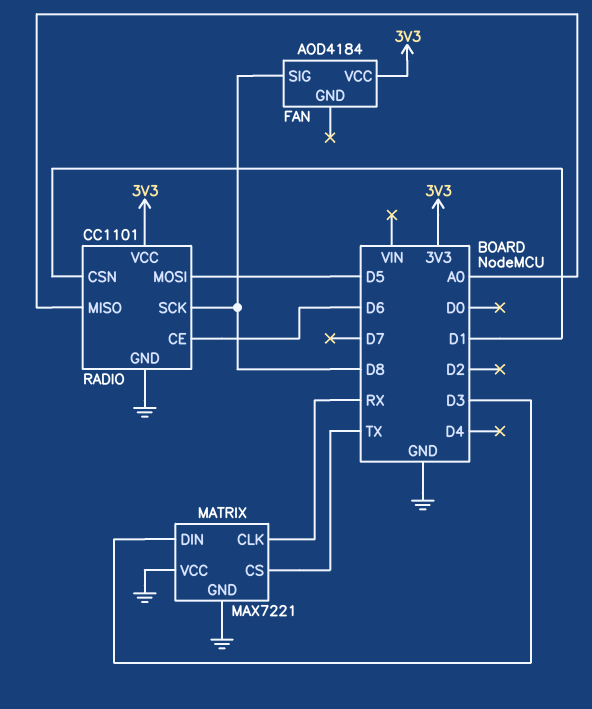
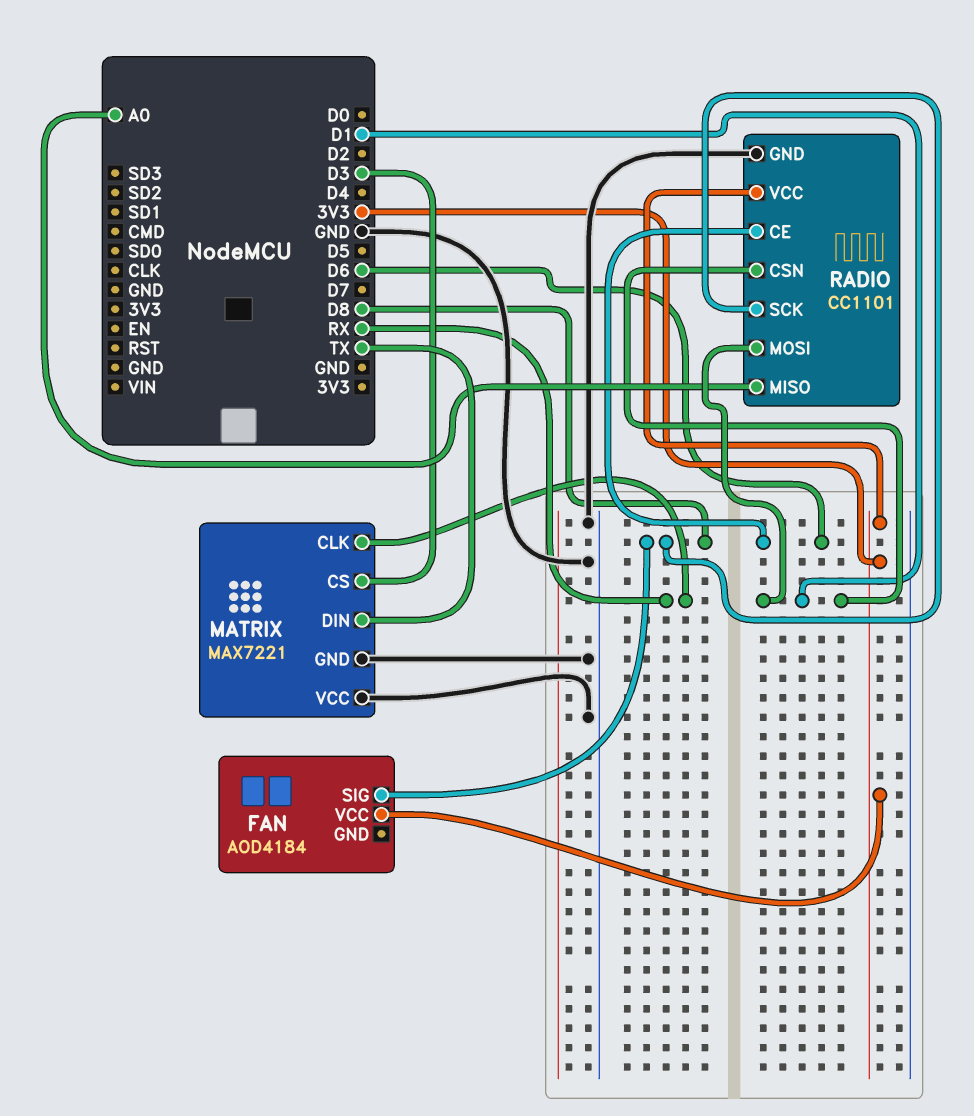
MATRIX pin CS: TX -> D3
MATRIX pin DIN: D3 -> TX
RADIO pin MOSI: D5 -> D1

